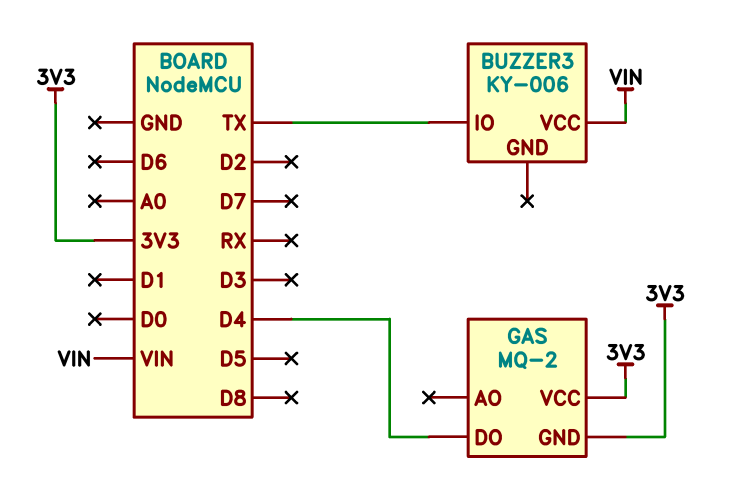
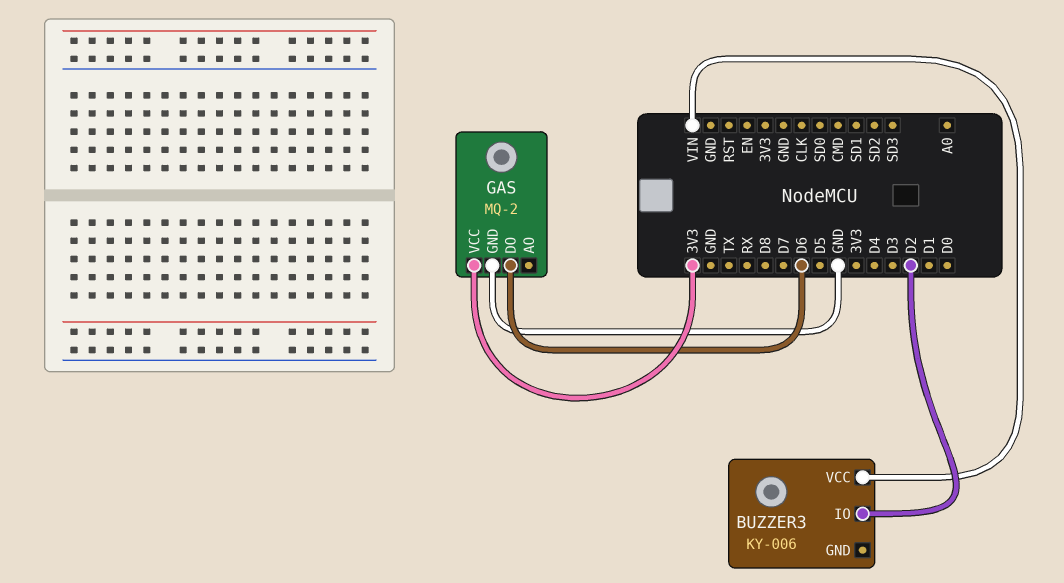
BUZZER3 pin IO: TX -> D2
GAS pin DO: D4 -> D6
GAS pin GND: 3V3 -> GND

